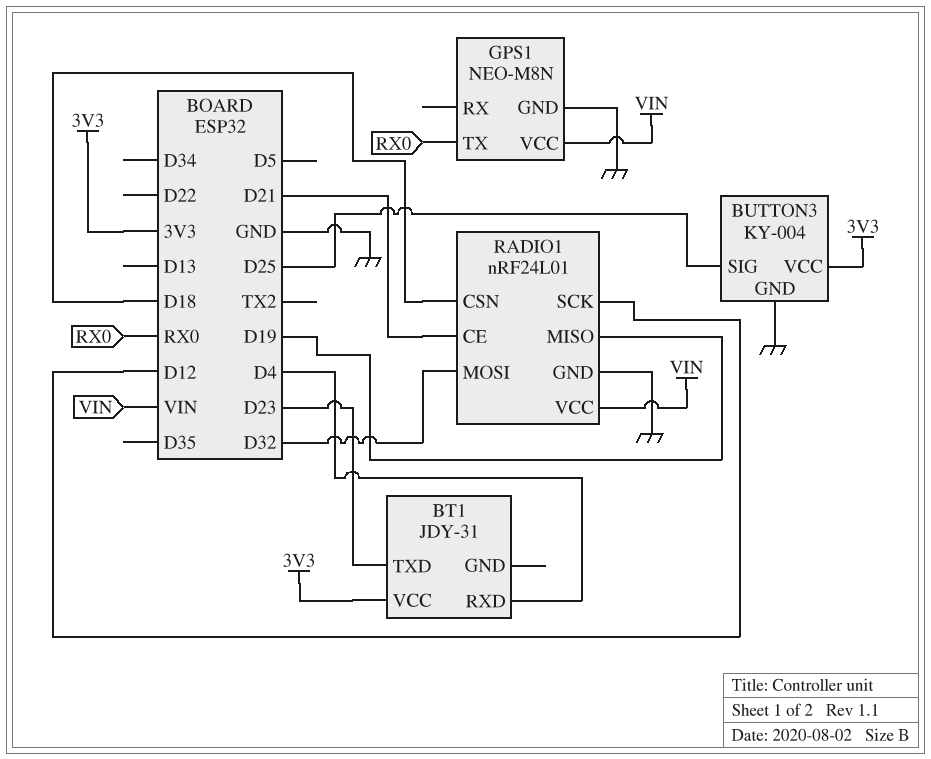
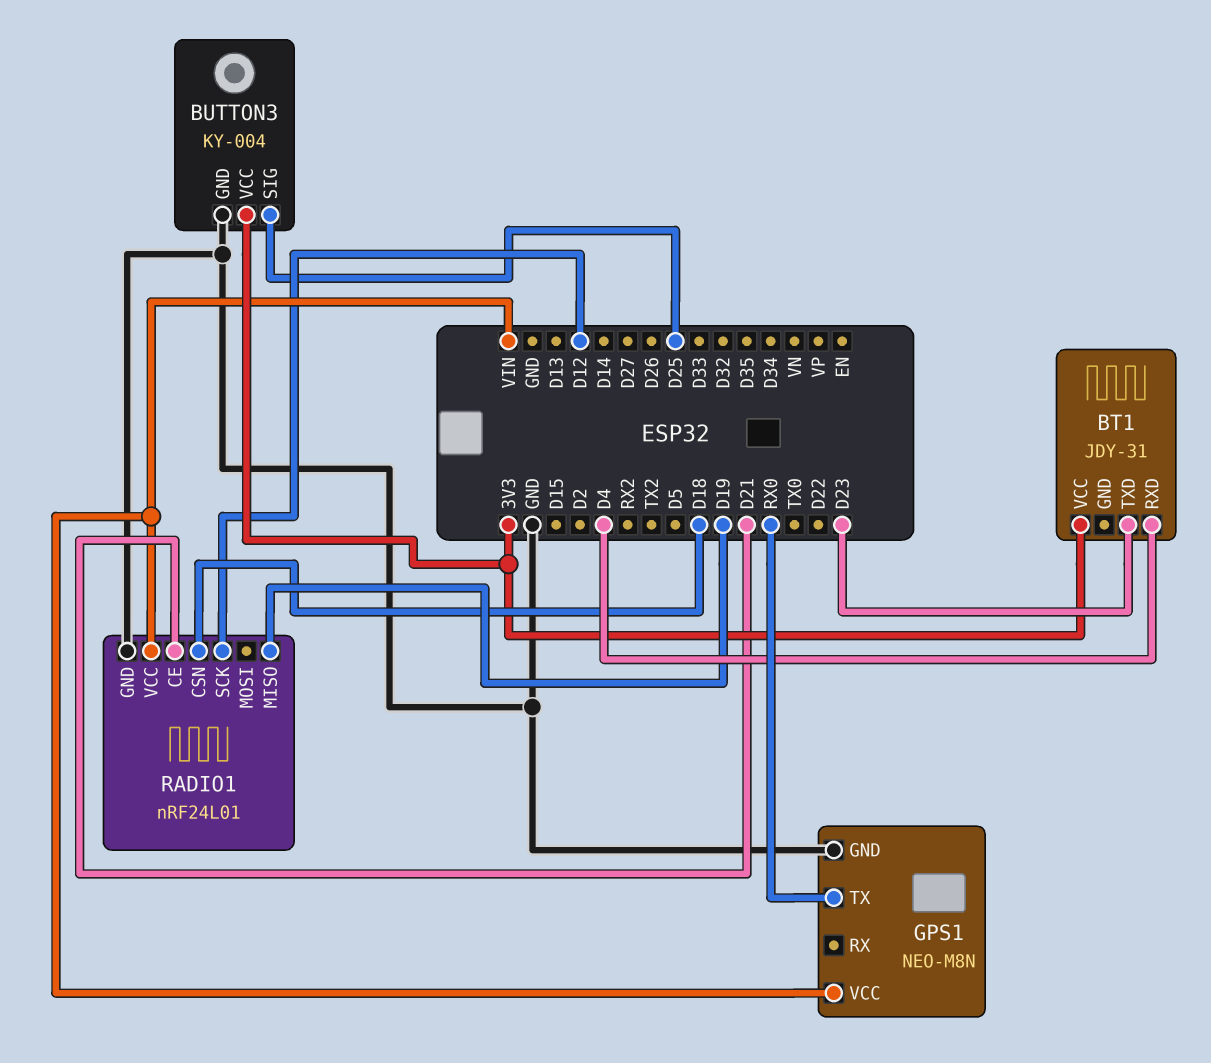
RADIO1 pin MOSI: D32 -> none

